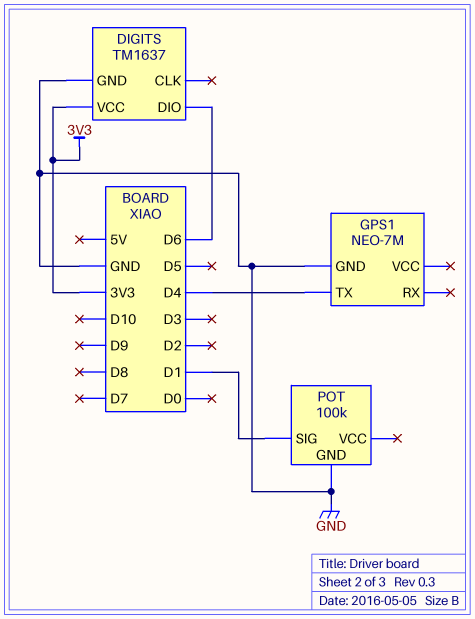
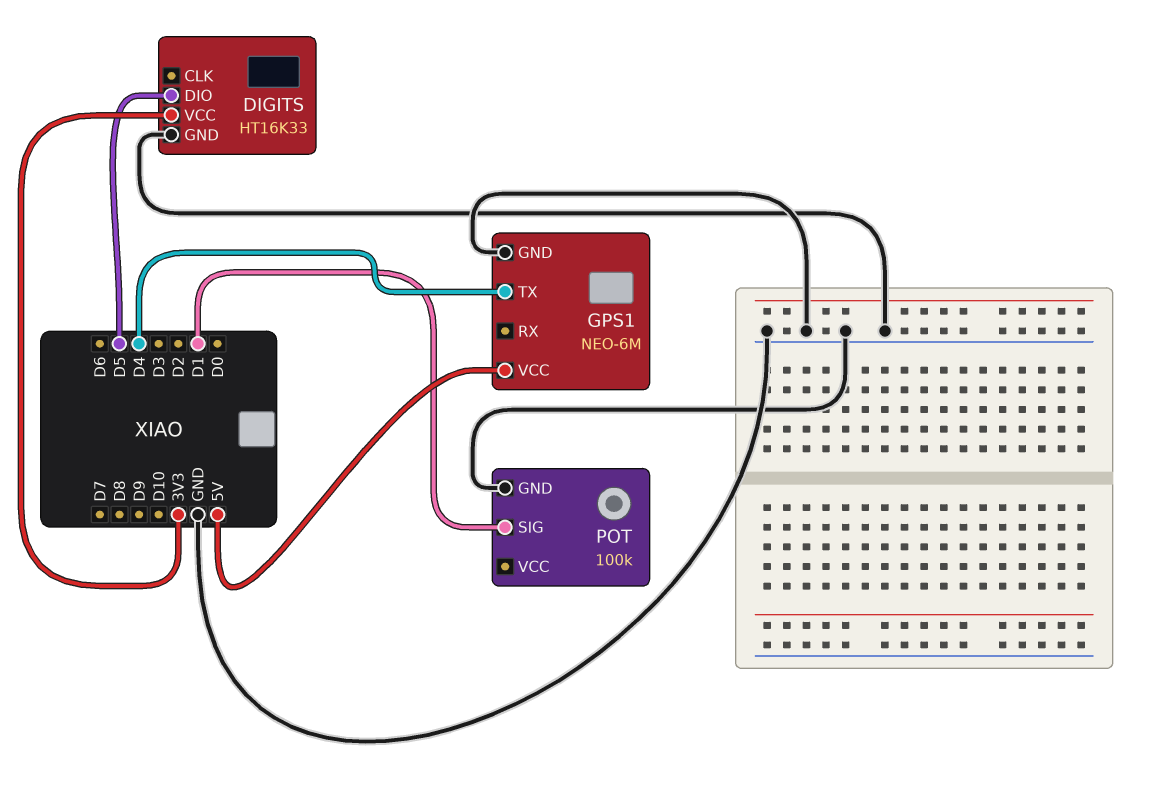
DIGITS: TM1637 -> HT16K33
DIGITS pin DIO: D6 -> D5
GPS1: NEO-7M -> NEO-6M
GPS1 pin VCC: none -> 5V

